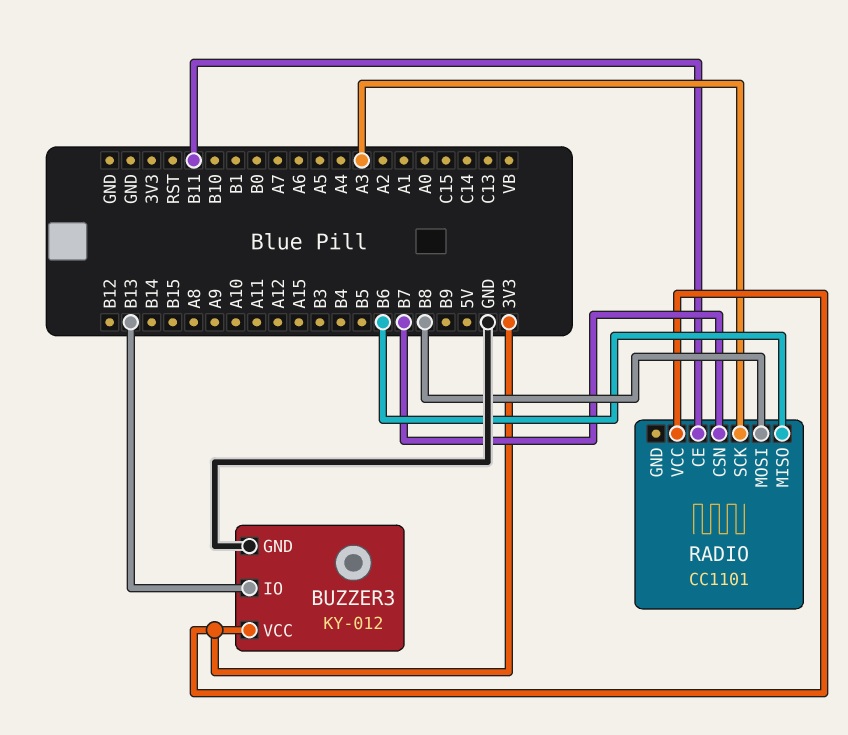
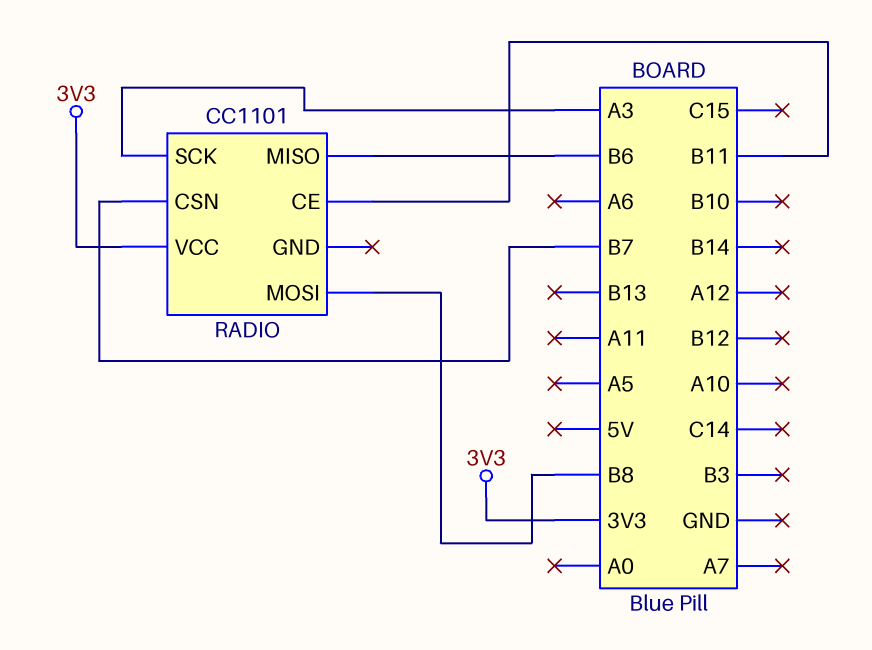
BUZZER3: KY-012 -> none
BUZZER3 pin GND: GND -> none
BUZZER3 pin IO: B13 -> none
BUZZER3 pin VCC: 3V3 -> none

